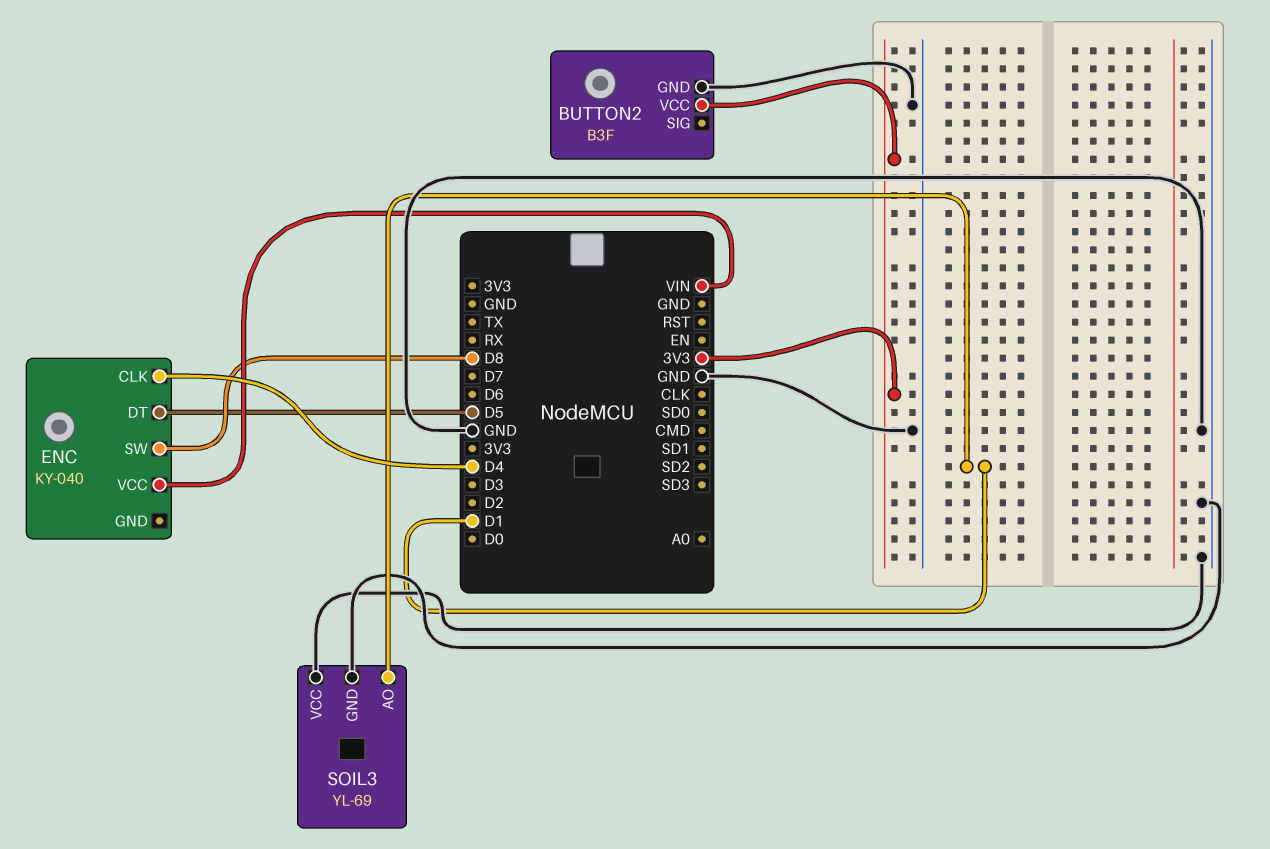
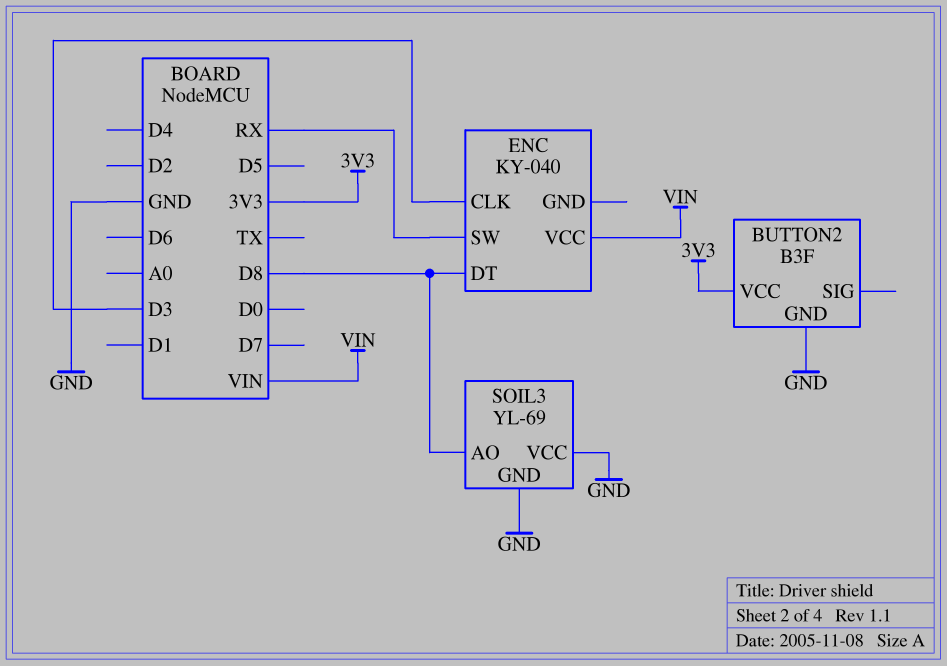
ENC pin CLK: D4 -> D3
ENC pin DT: D5 -> D8
ENC pin SW: D8 -> RX
SOIL3 pin AO: D1 -> D8

